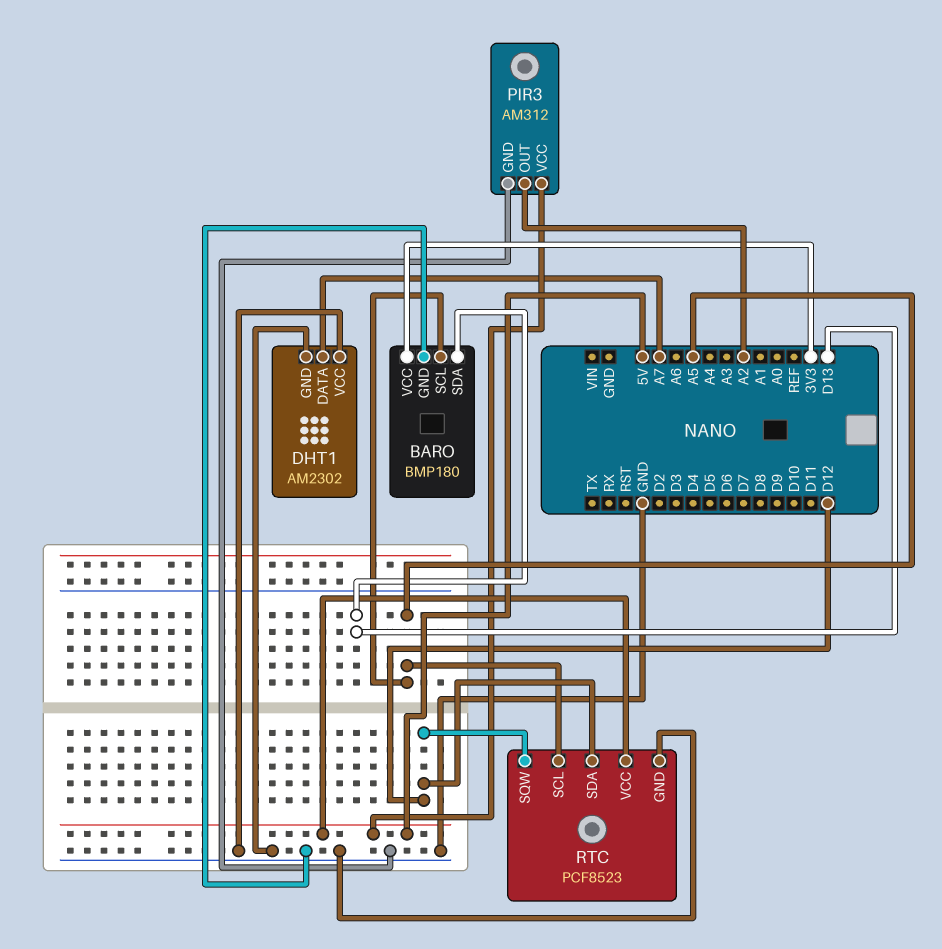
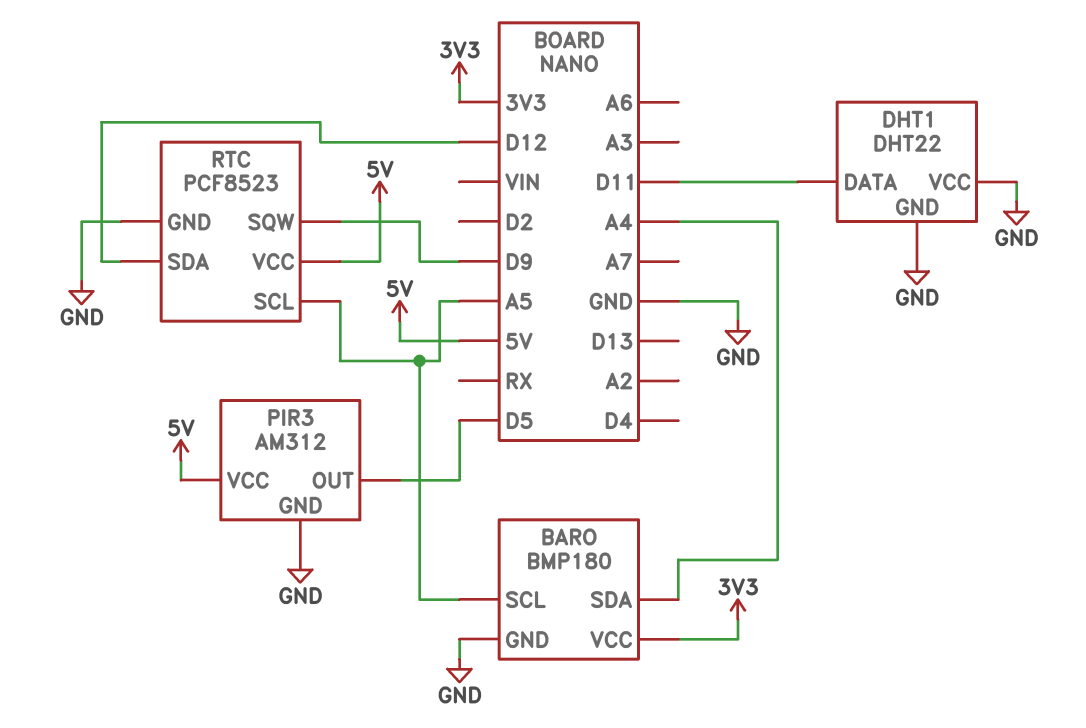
BARO pin SDA: D13 -> A4
DHT1: AM2302 -> DHT22
DHT1 pin DATA: A7 -> D11
PIR3 pin OUT: A2 -> D5
RTC pin SQW: D12 -> D9

